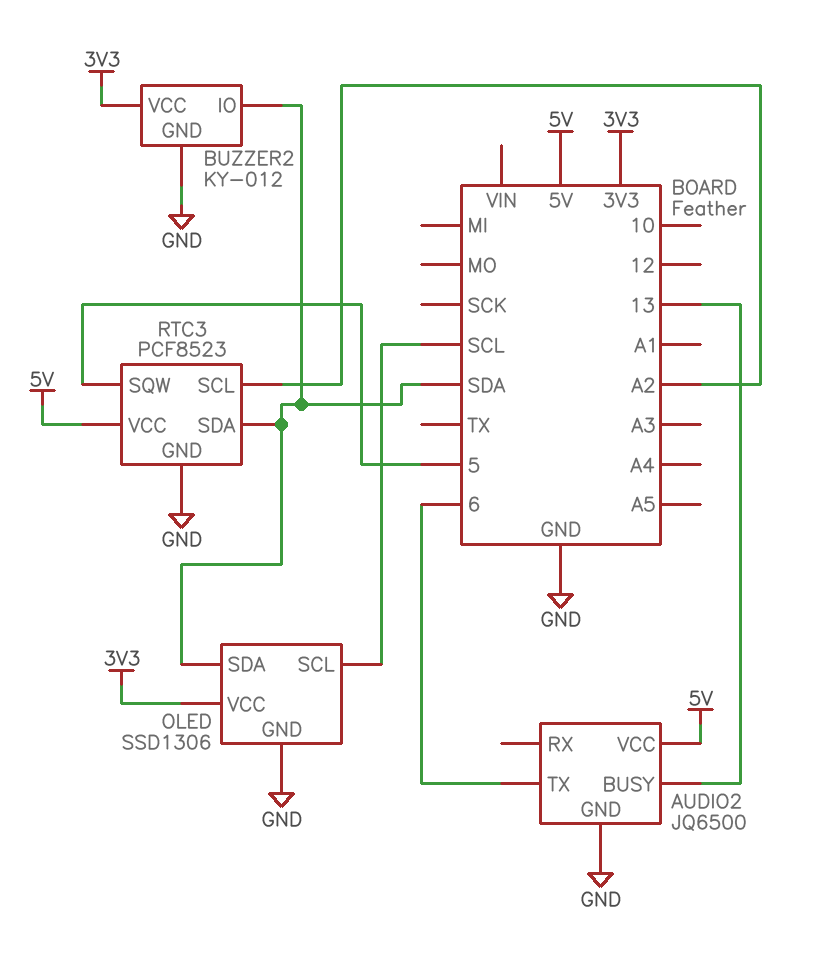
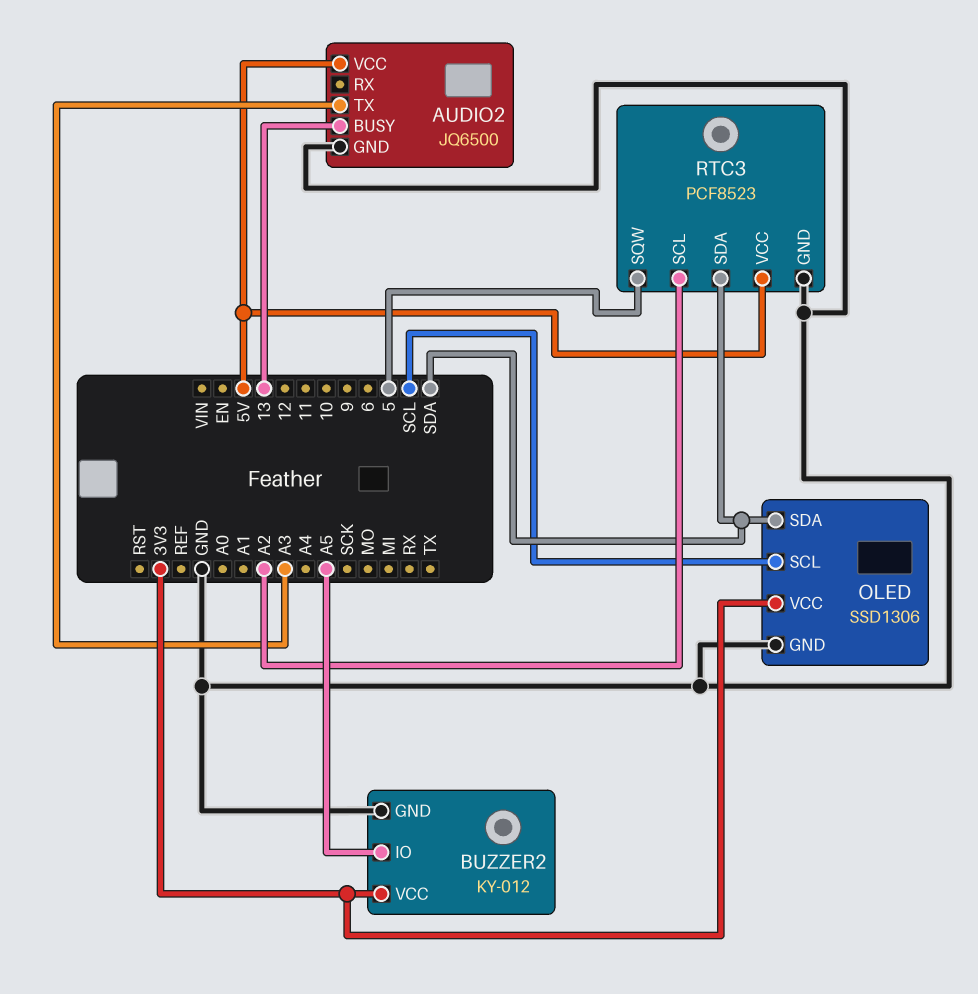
AUDIO2 pin TX: 6 -> A3
BUZZER2 pin IO: SDA -> A5

